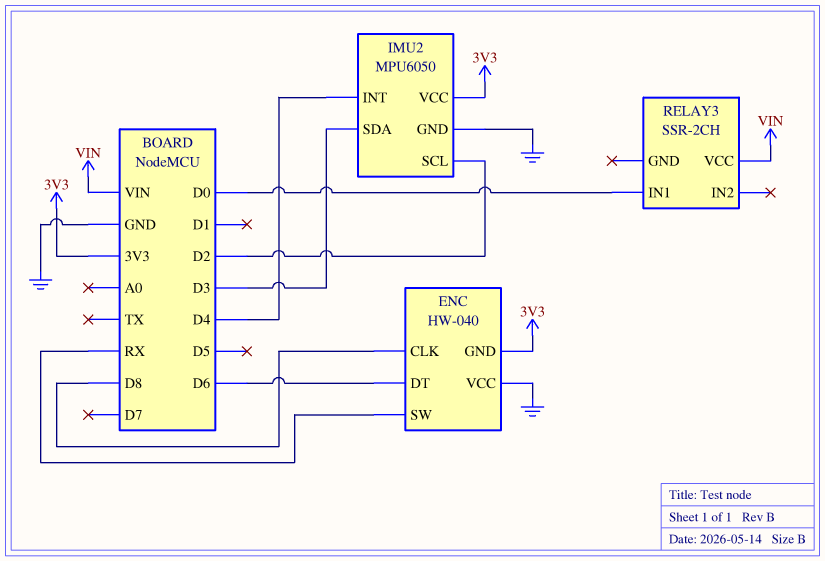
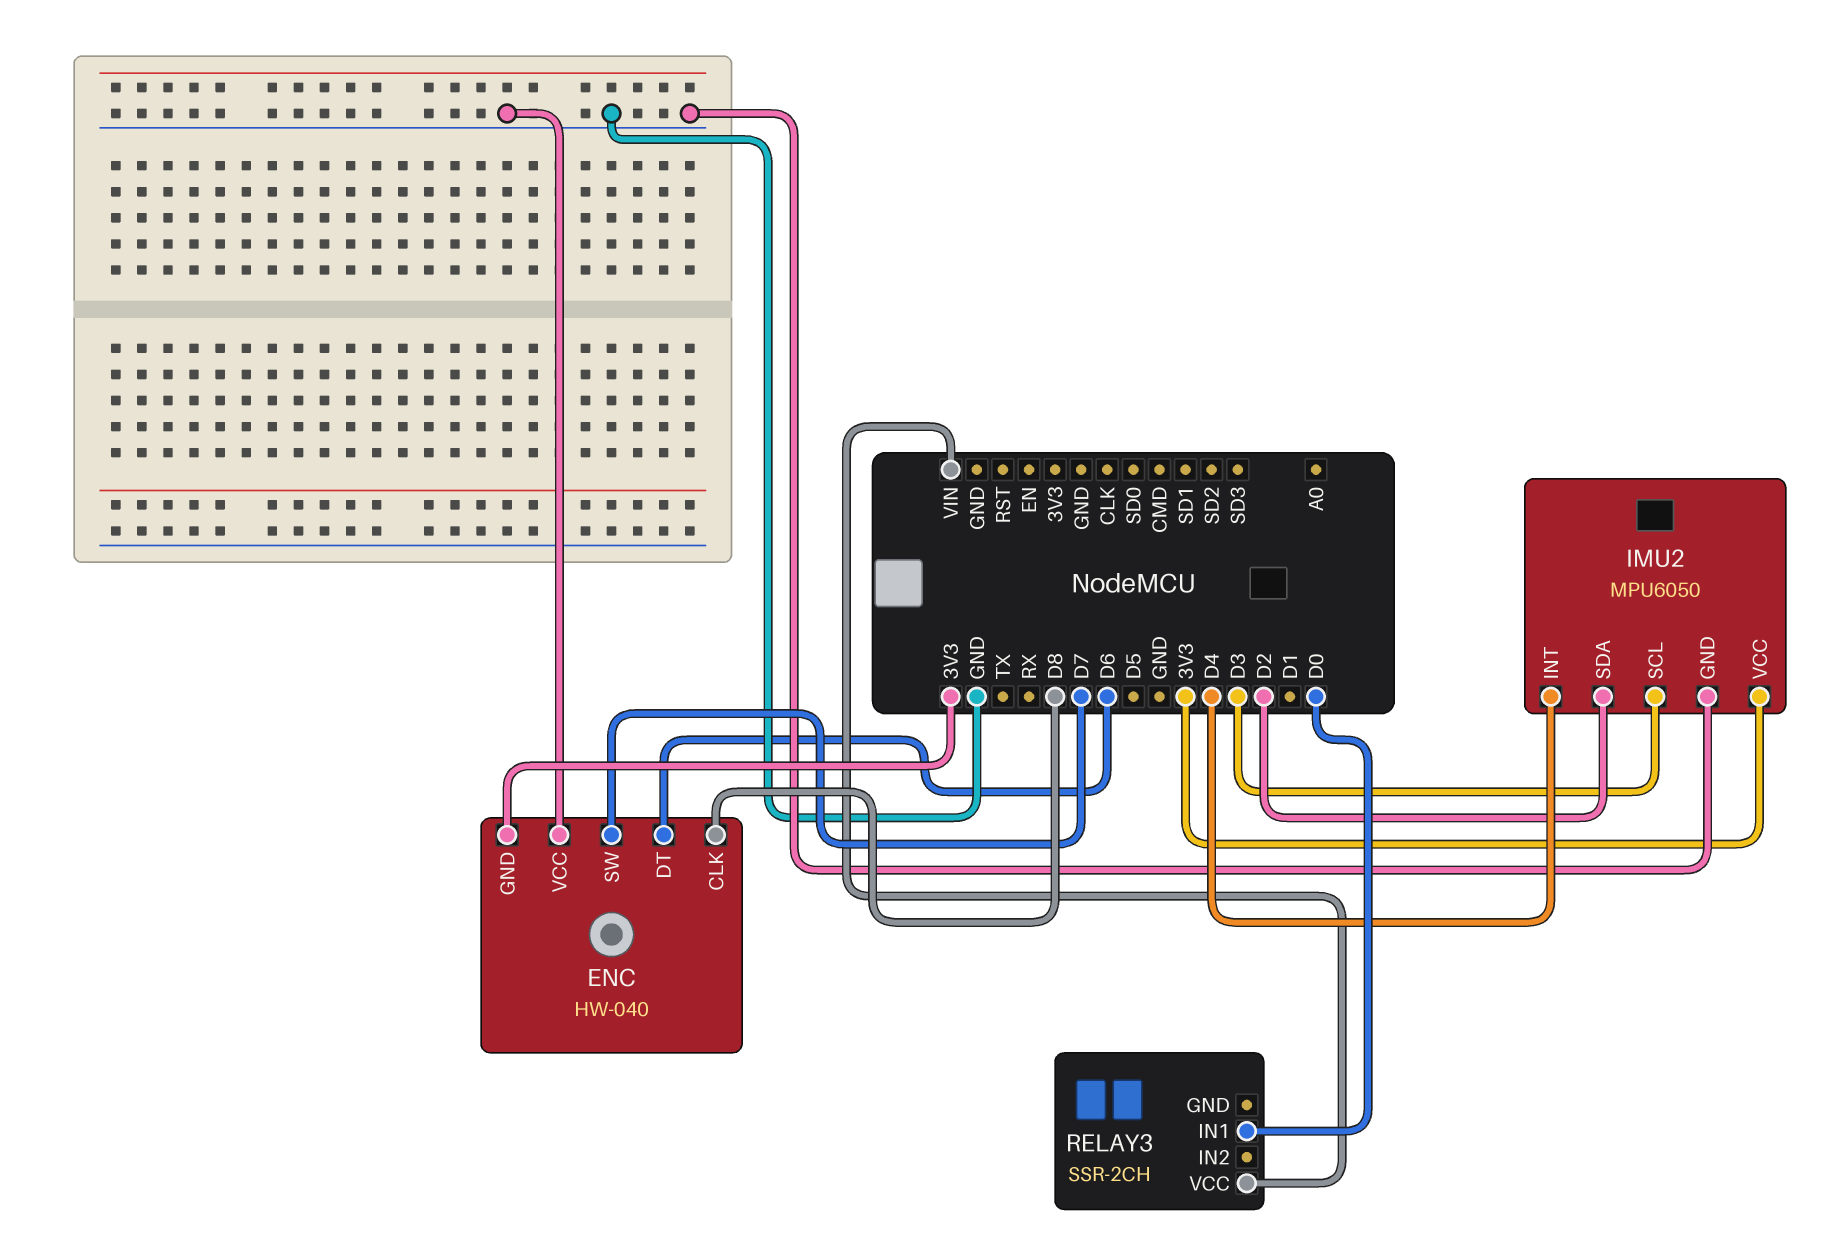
ENC pin SW: RX -> D7
IMU2 pin SCL: D2 -> D3
IMU2 pin SDA: D3 -> D2

